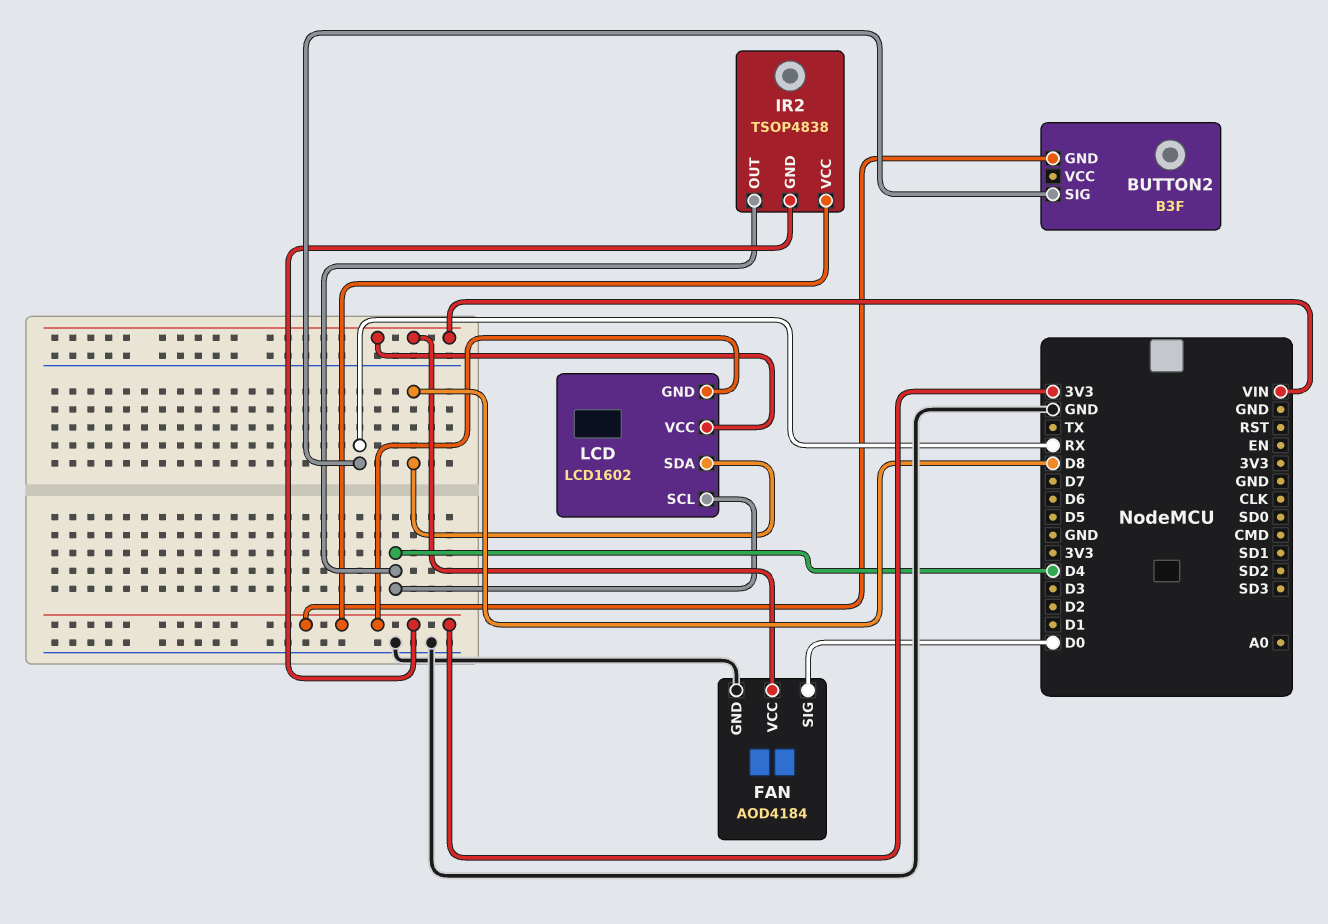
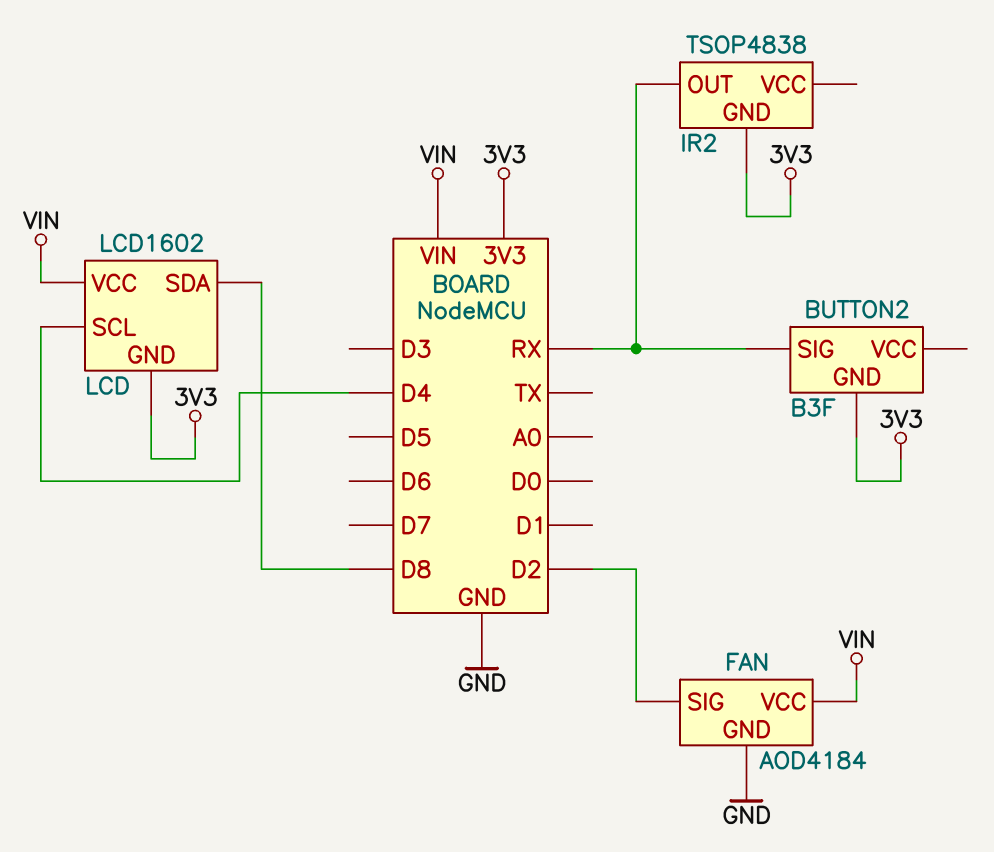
FAN pin SIG: D0 -> D2
IR2 pin OUT: D4 -> RX
IR2 pin VCC: 3V3 -> none

